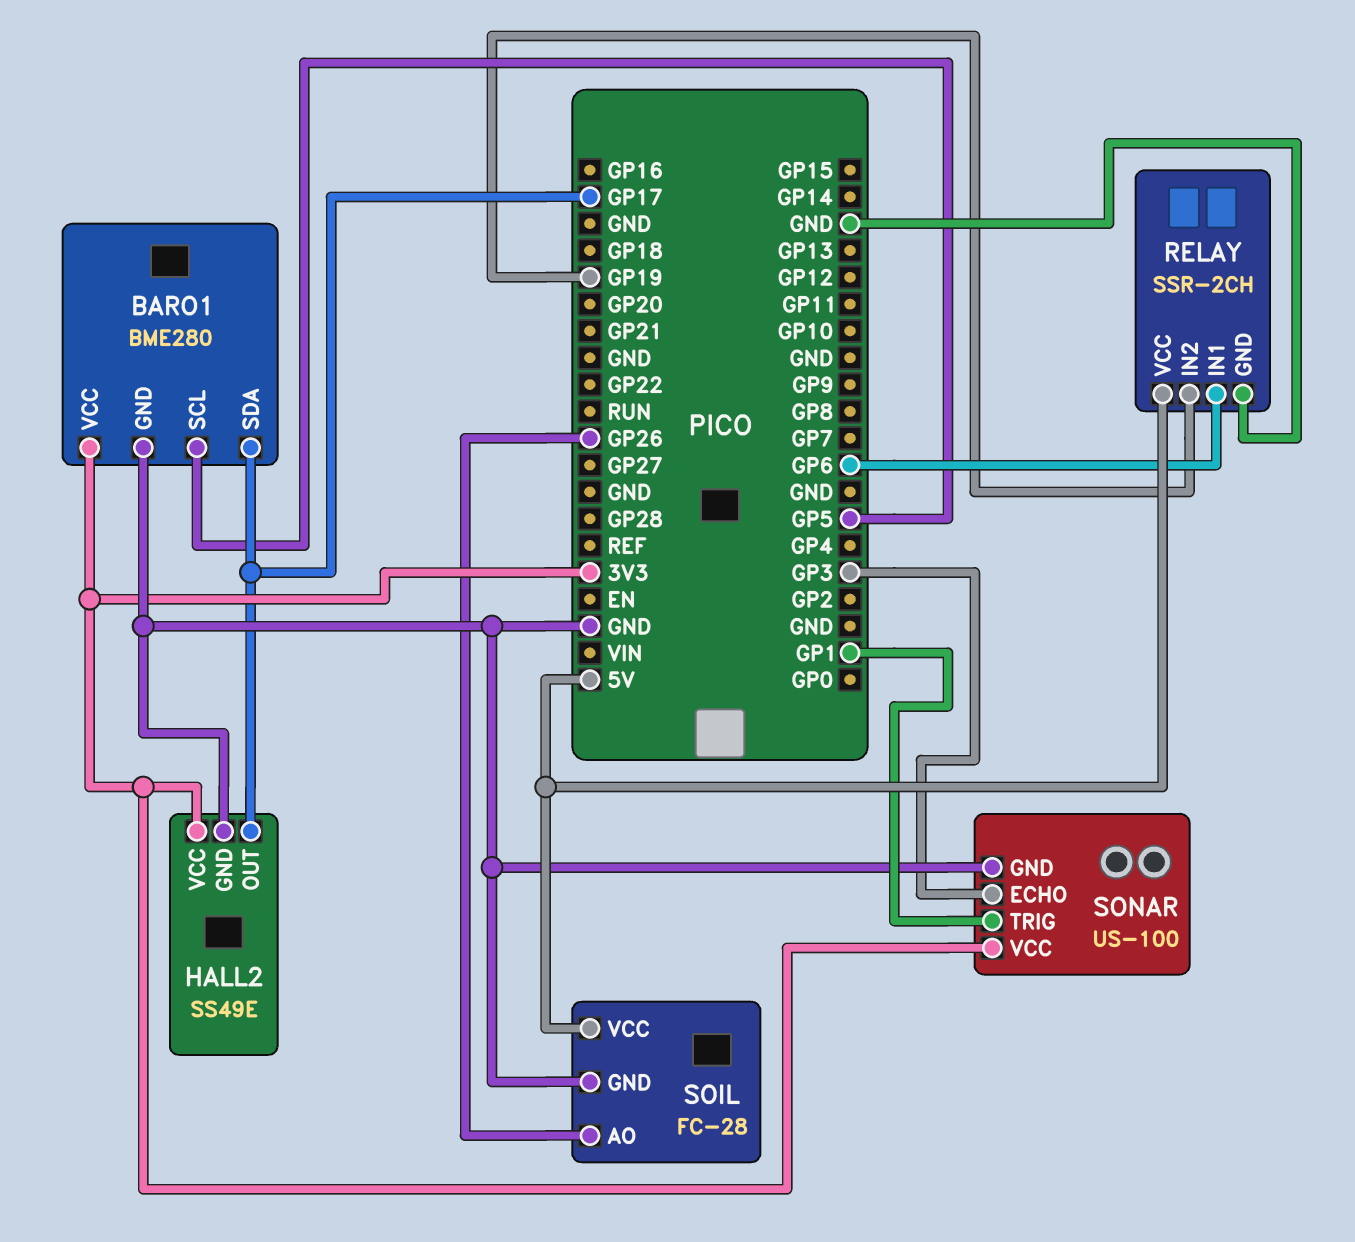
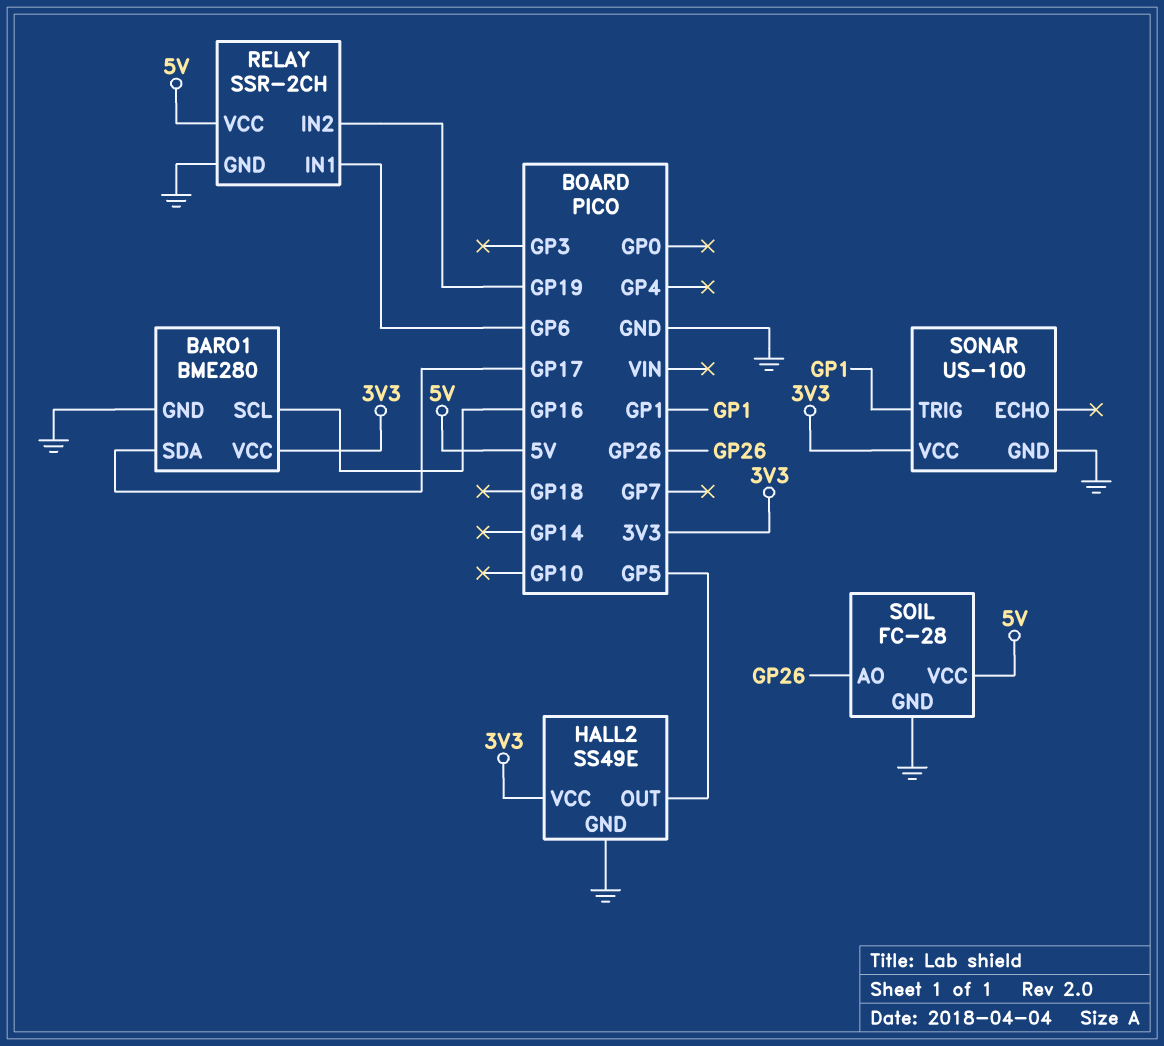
BARO1 pin SCL: GP5 -> GP16
HALL2 pin OUT: GP17 -> GP5
SONAR pin ECHO: GP3 -> none

